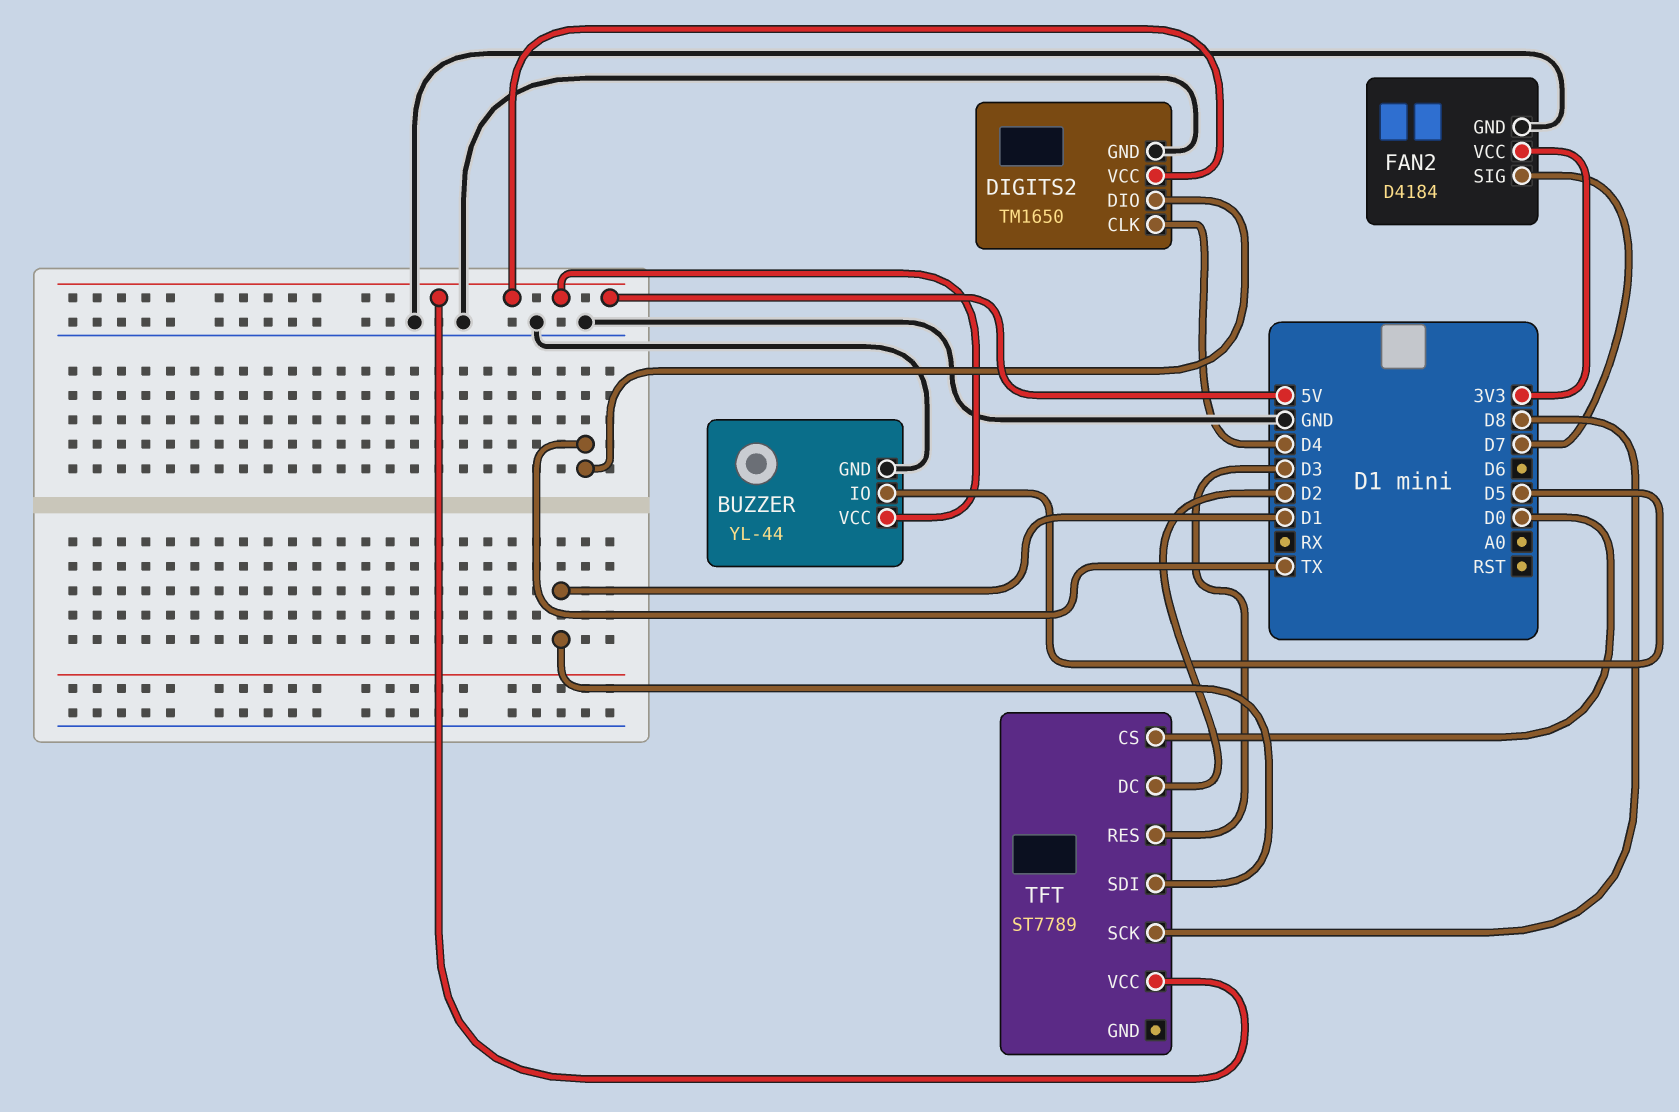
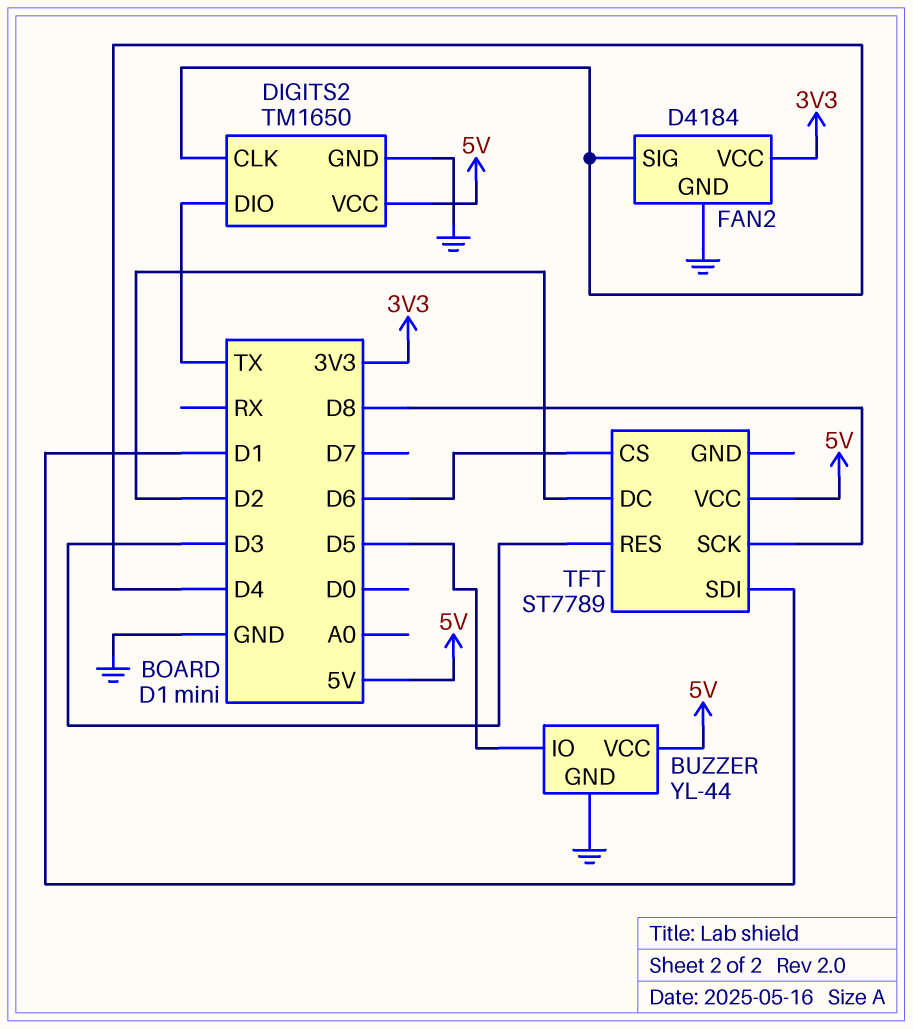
FAN2 pin SIG: D7 -> D4
TFT pin CS: D0 -> D6

